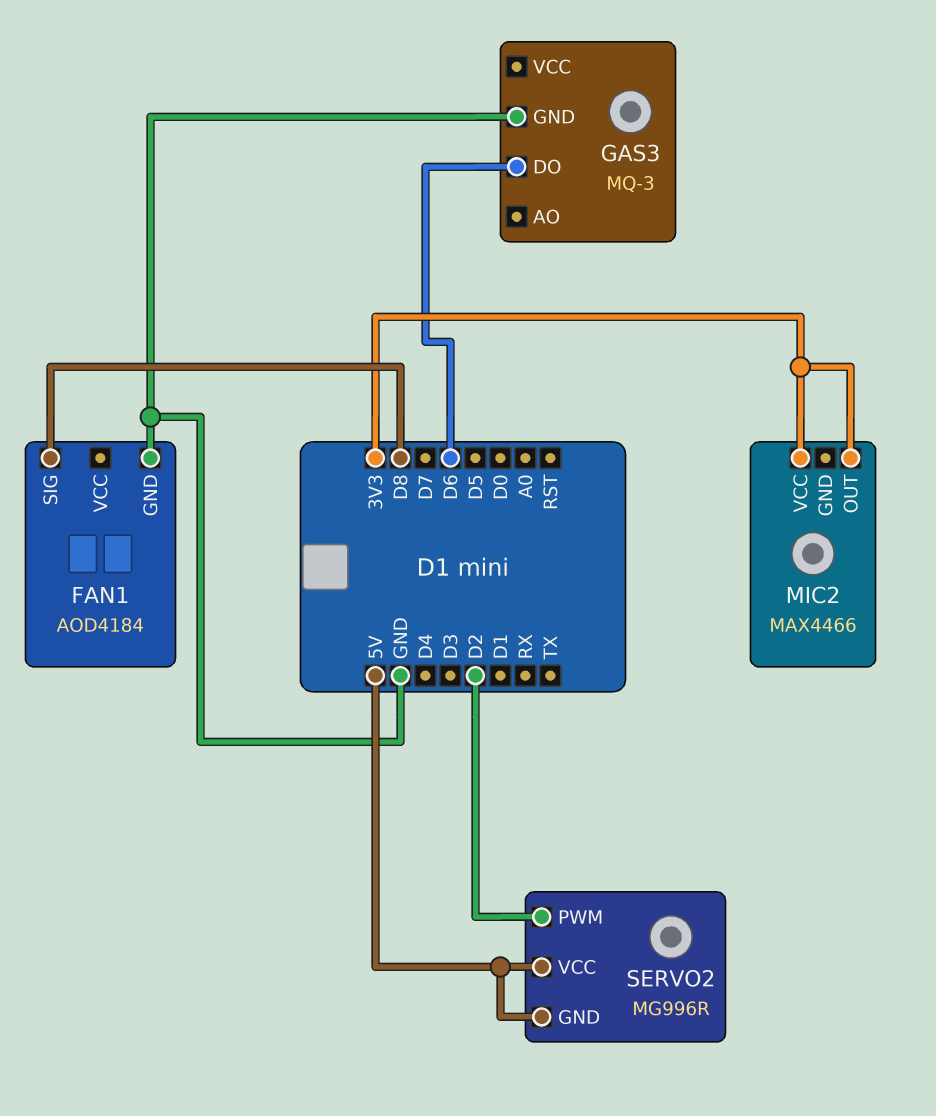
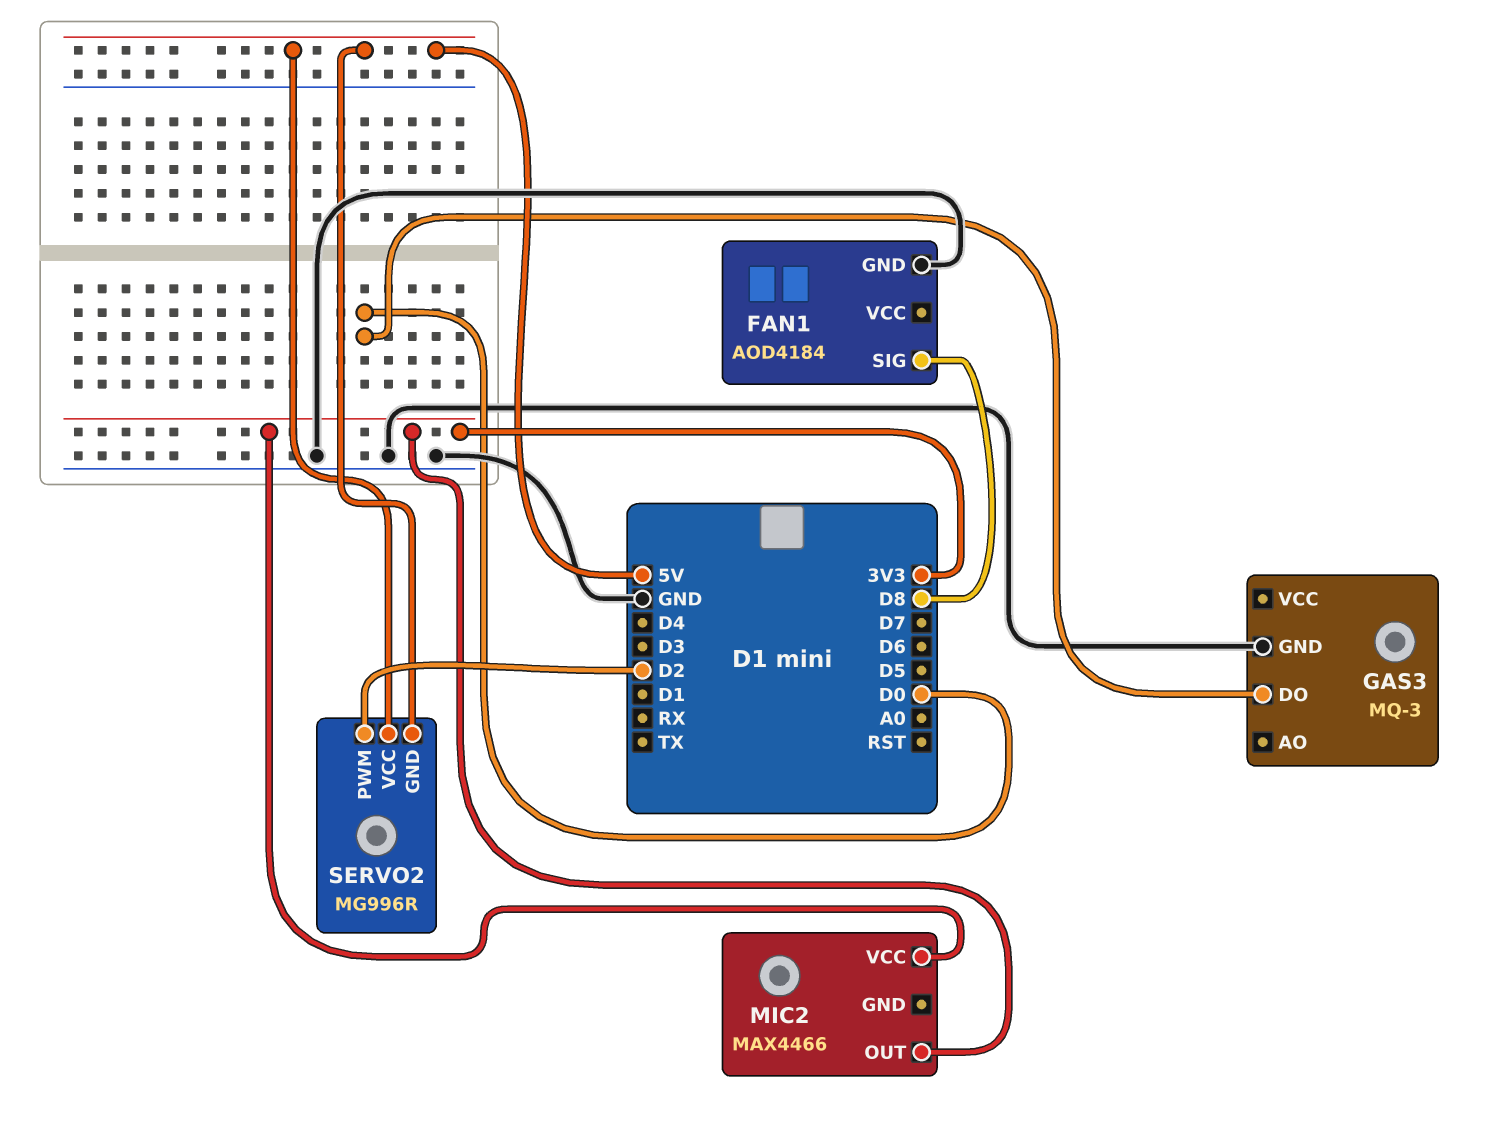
GAS3 pin DO: D6 -> D0

